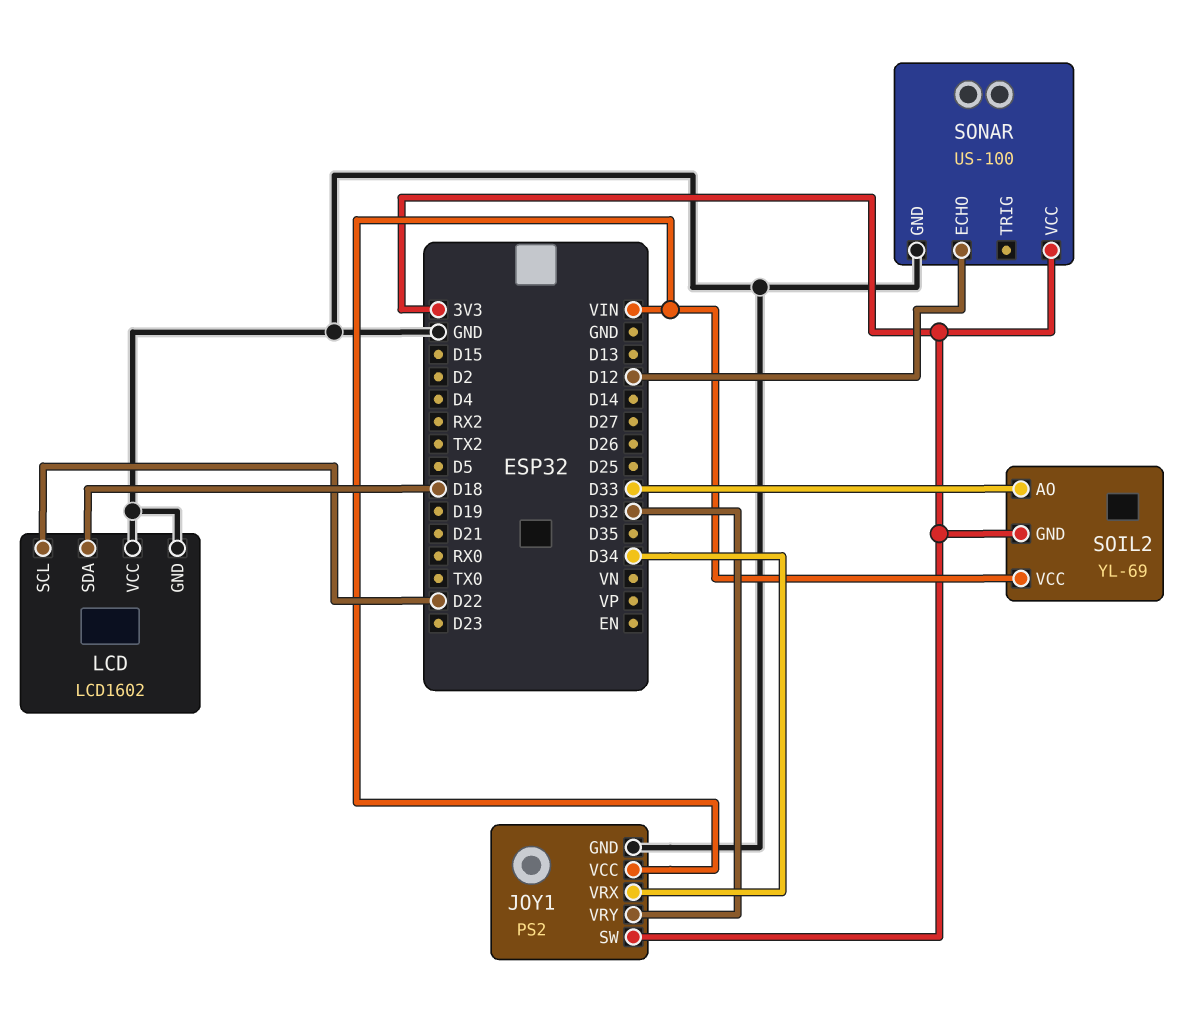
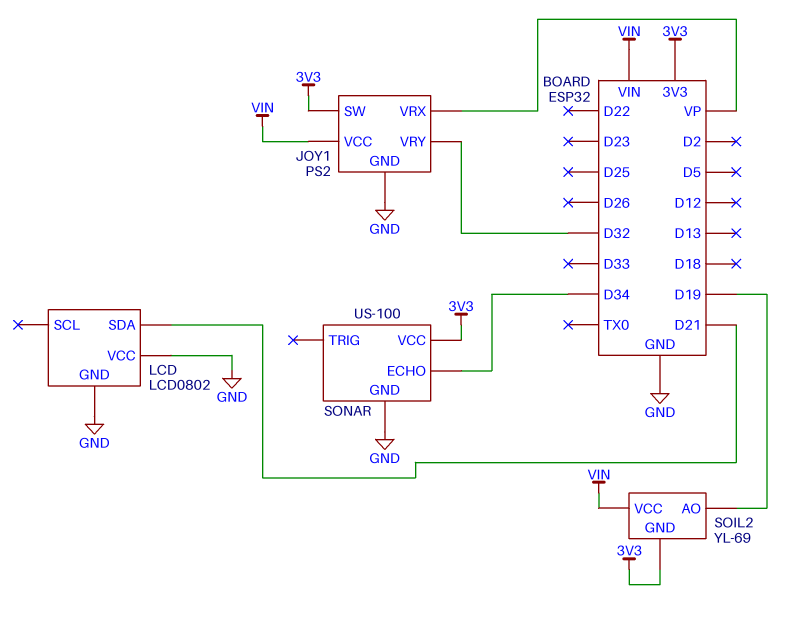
JOY1 pin VRX: D34 -> VP
LCD: LCD1602 -> LCD0802
LCD pin SCL: D22 -> none
LCD pin SDA: D18 -> D21
SOIL2 pin AO: D33 -> D19
SONAR pin ECHO: D12 -> D34

